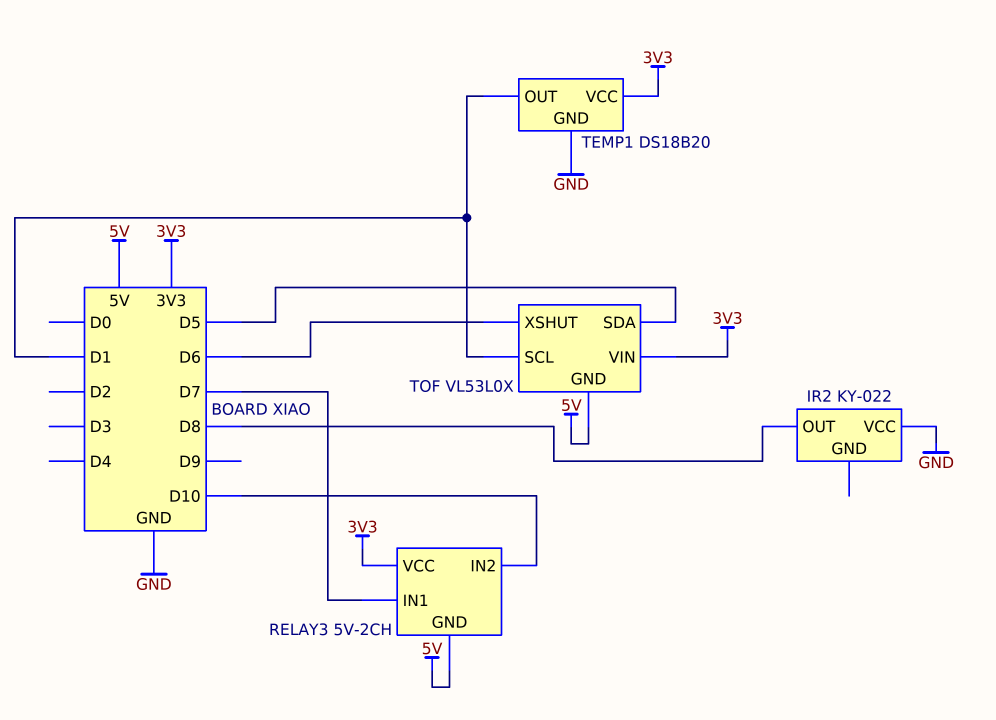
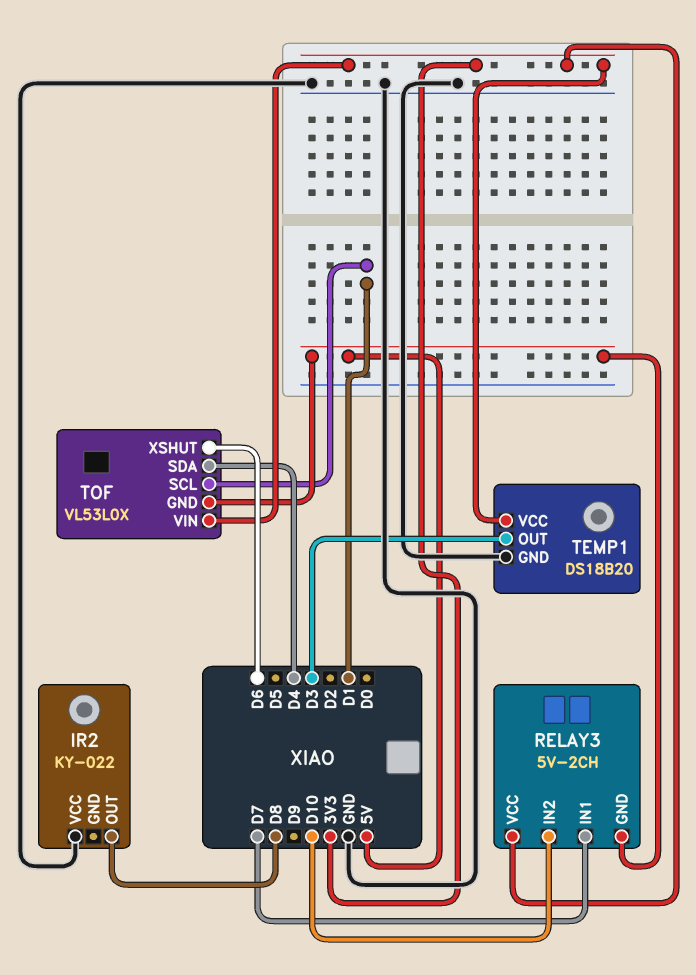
TEMP1 pin OUT: D1 -> D3
TOF pin SDA: D5 -> D4

